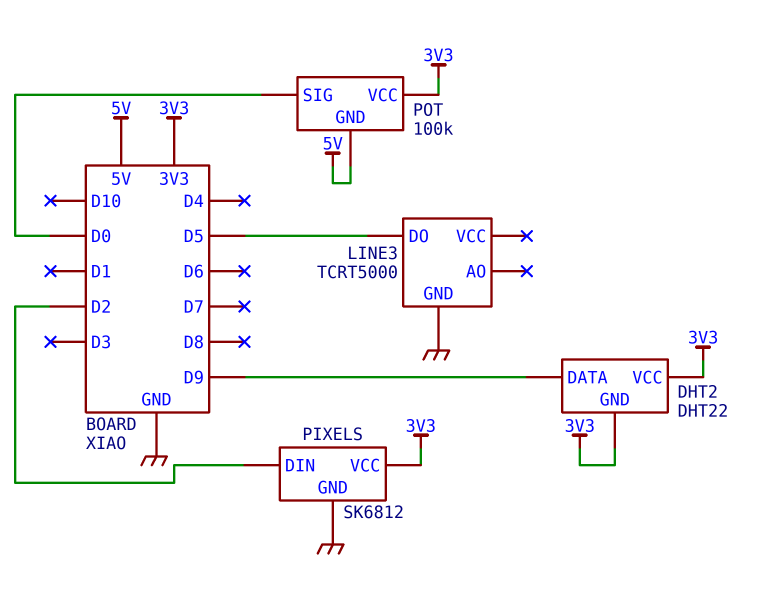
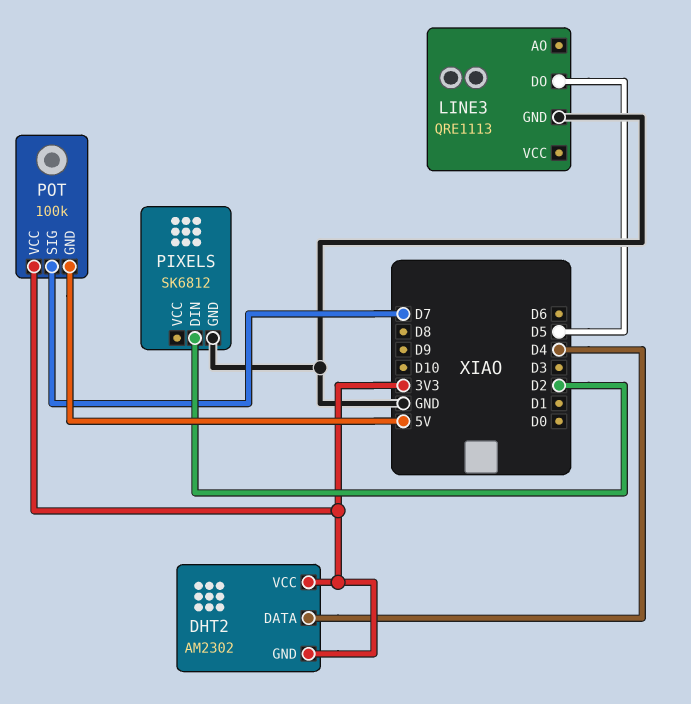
DHT2: DHT22 -> AM2302
DHT2 pin DATA: D9 -> D4
LINE3: TCRT5000 -> QRE1113
PIXELS pin VCC: 3V3 -> none
POT pin SIG: D0 -> D7

